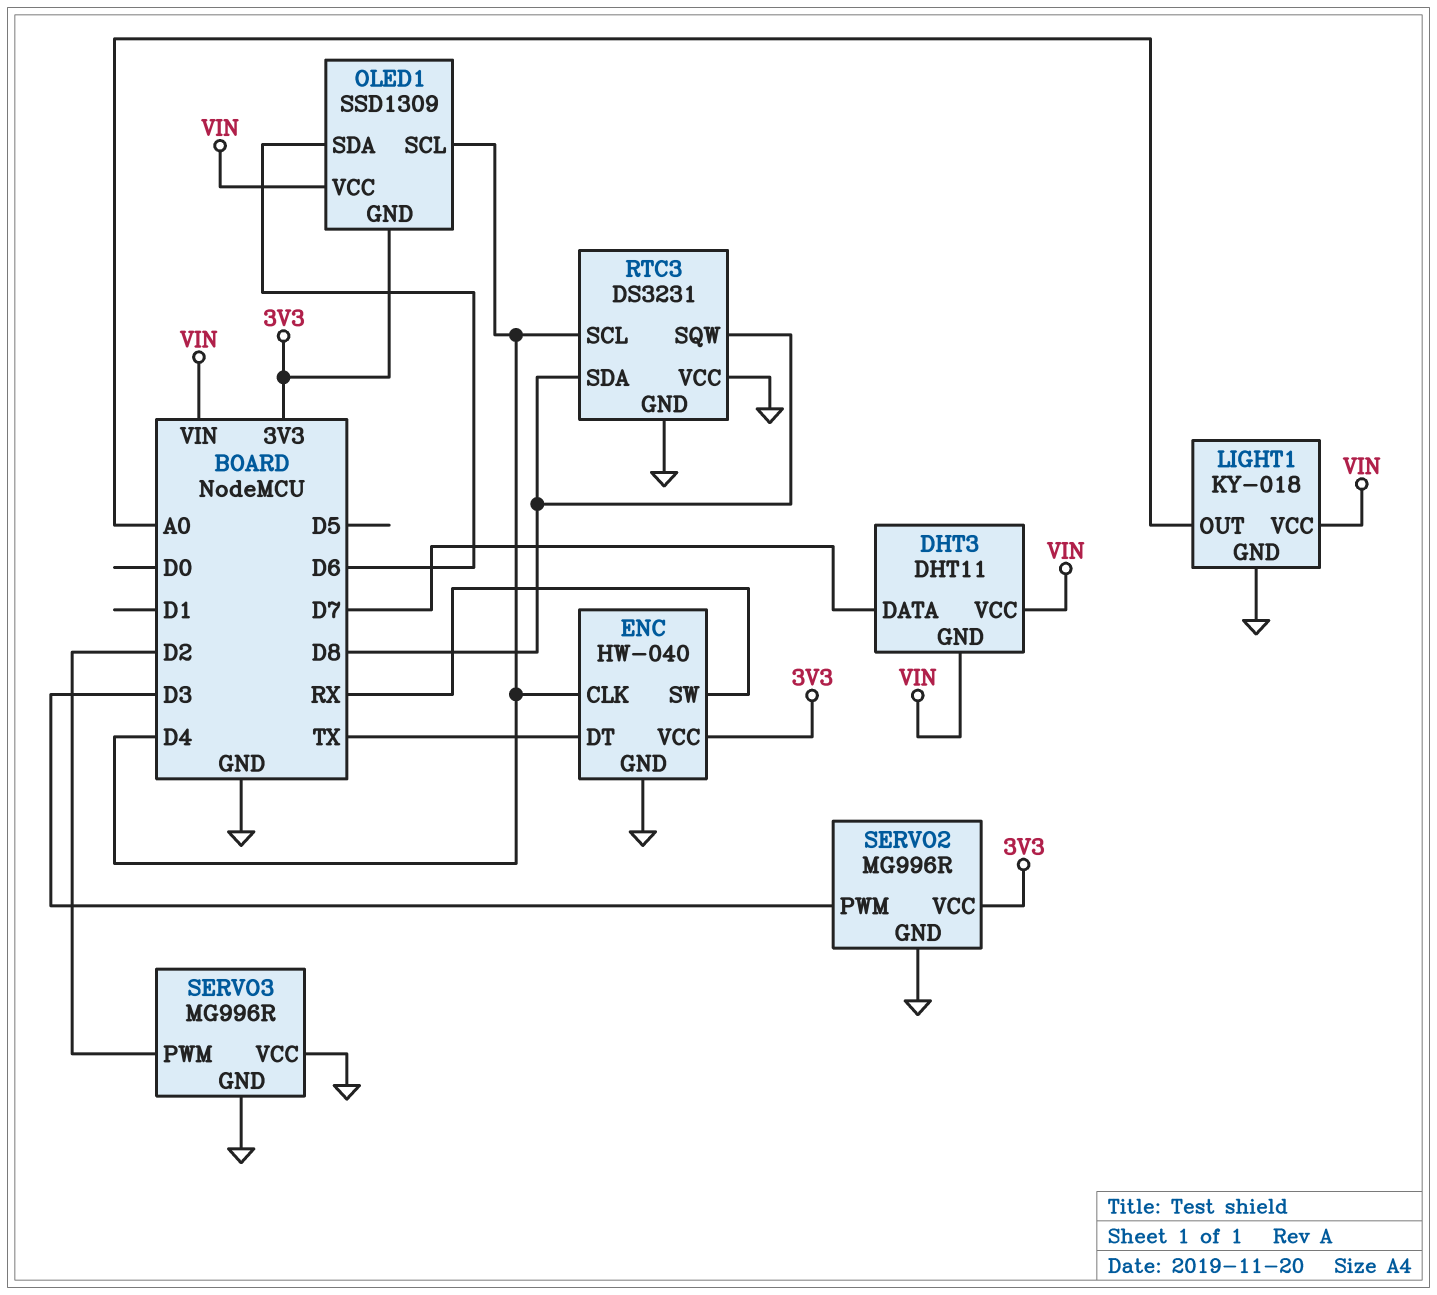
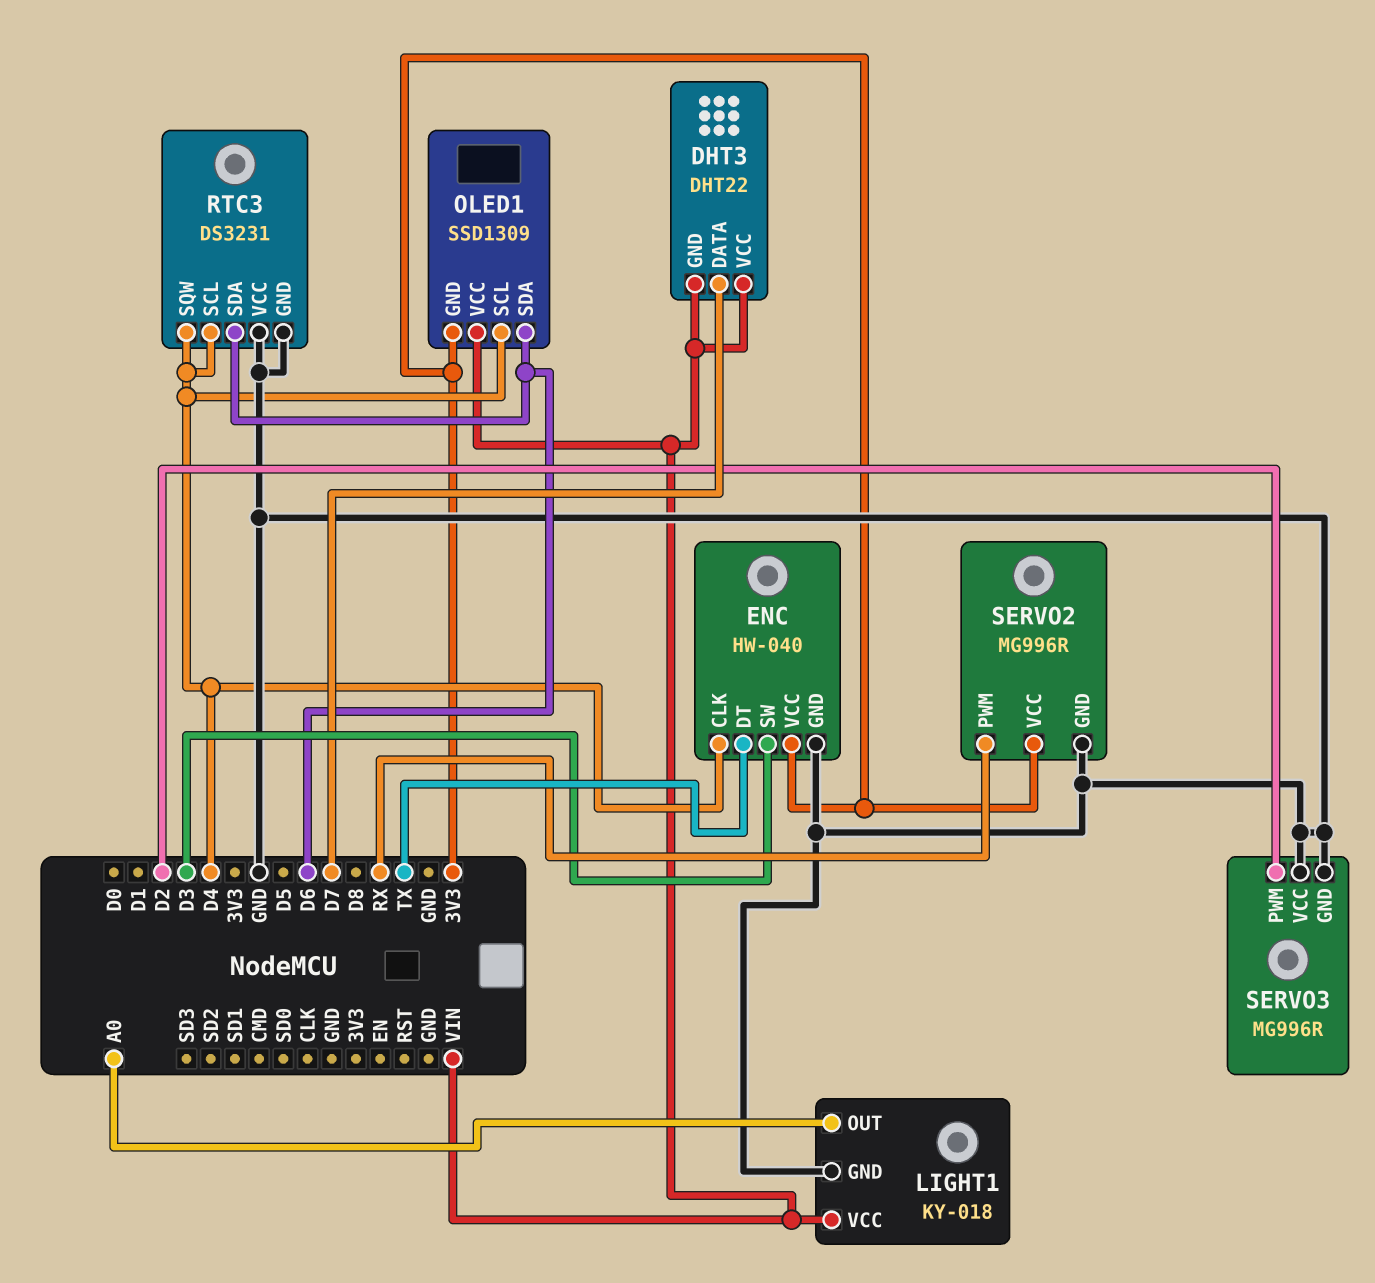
DHT3: DHT11 -> DHT22
ENC pin SW: RX -> D3
RTC3 pin SDA: D8 -> D6
RTC3 pin SQW: D8 -> D4
SERVO2 pin PWM: D3 -> RX

